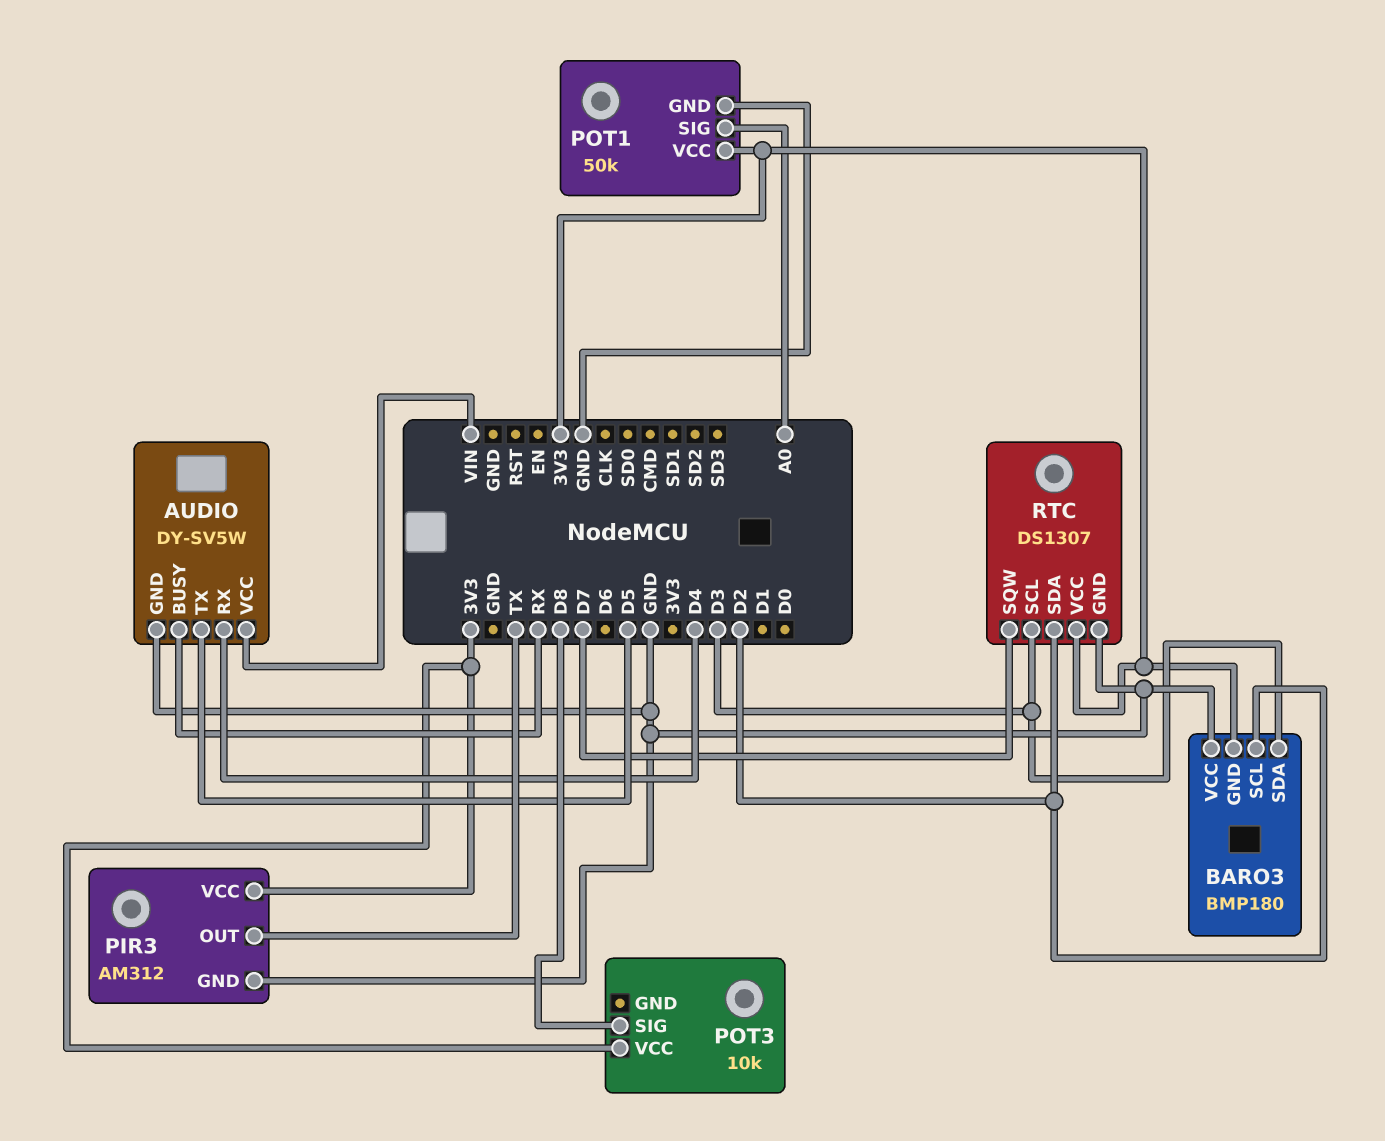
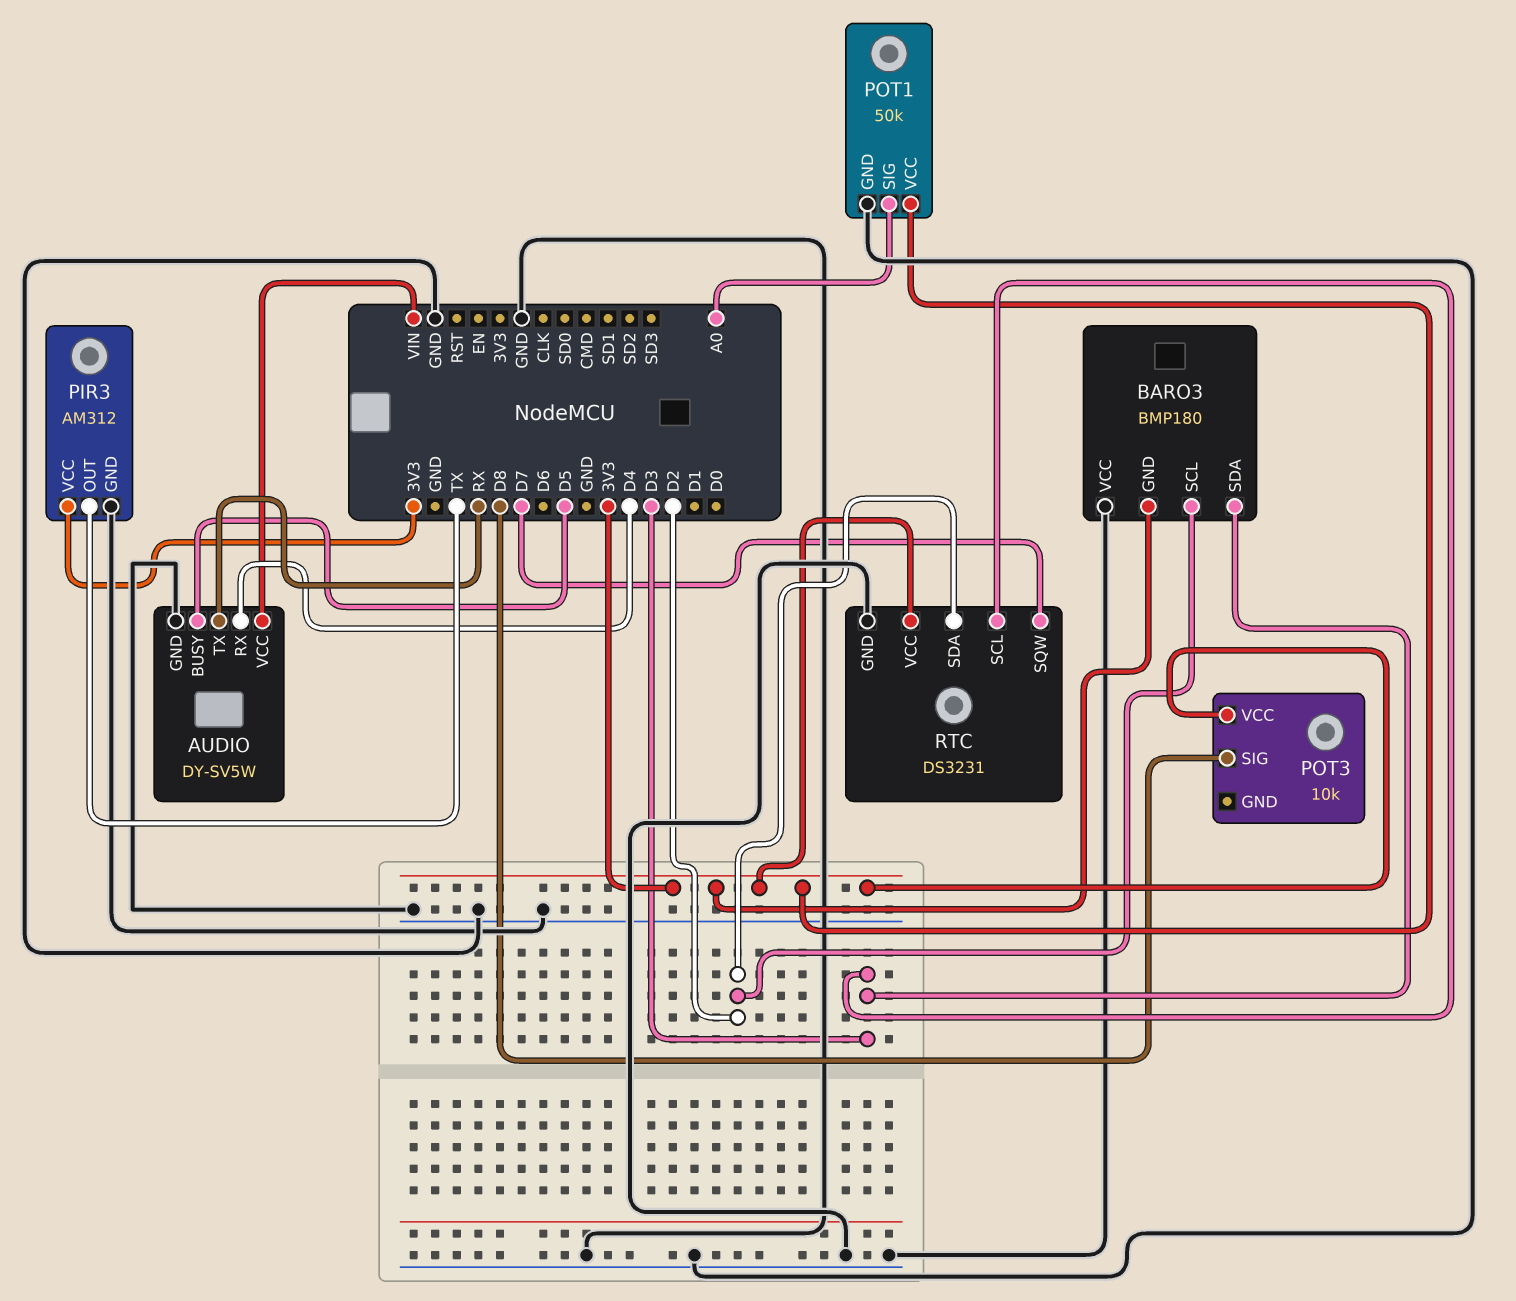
AUDIO pin BUSY: RX -> D5
AUDIO pin TX: D5 -> RX
RTC: DS1307 -> DS3231

